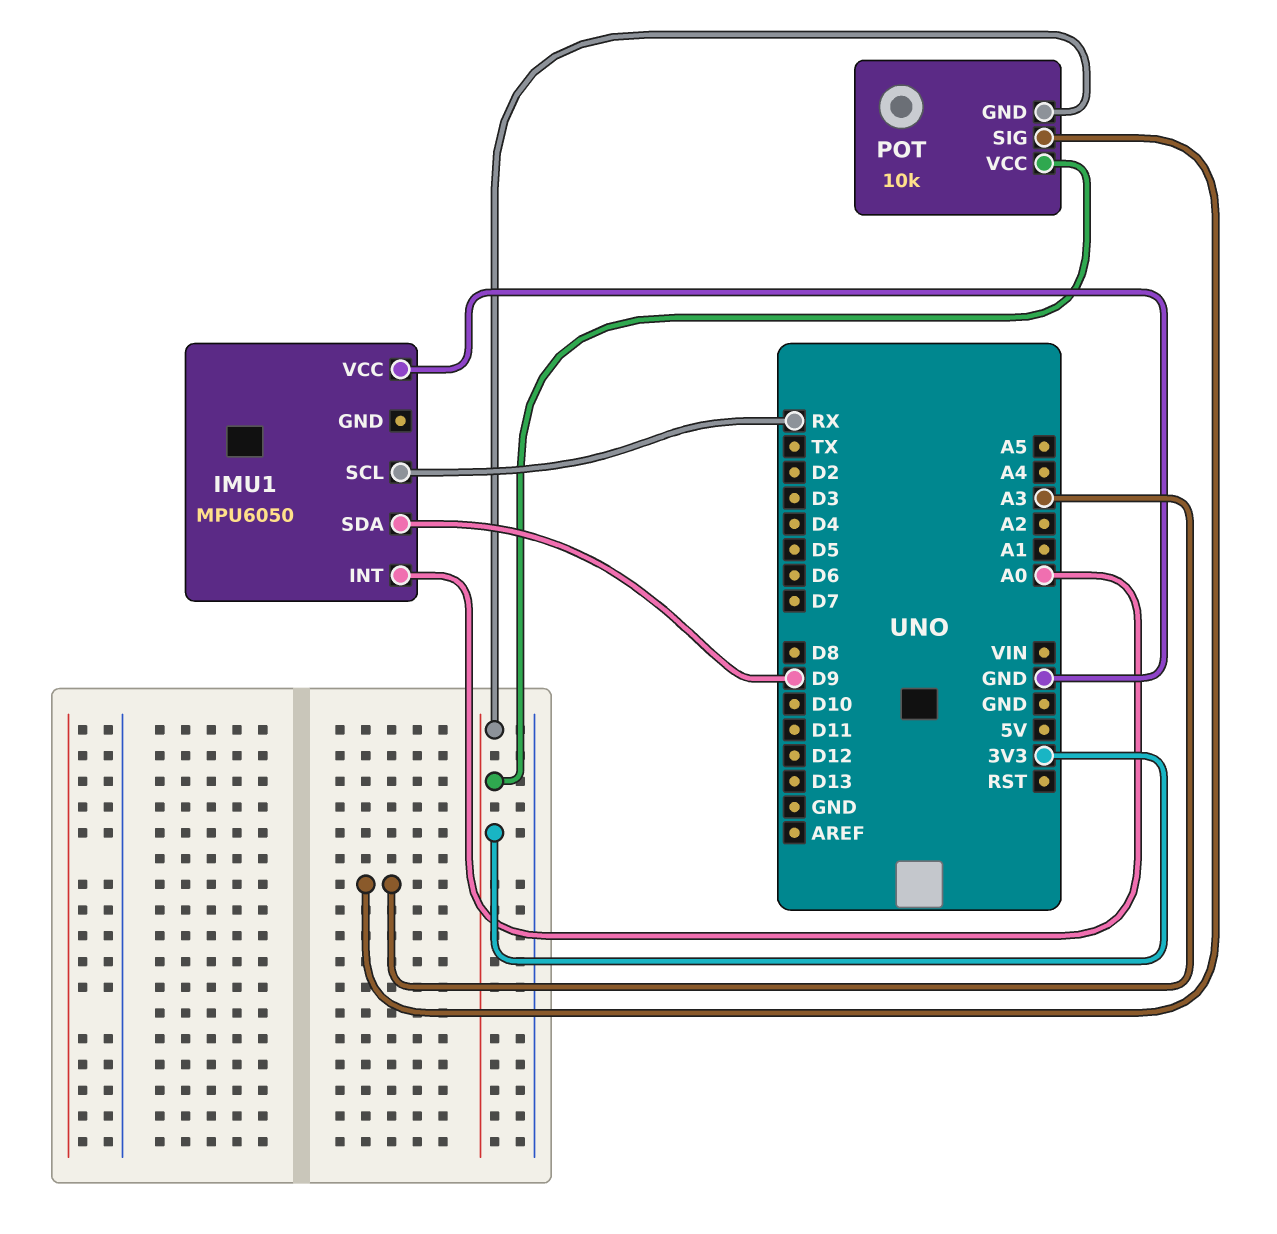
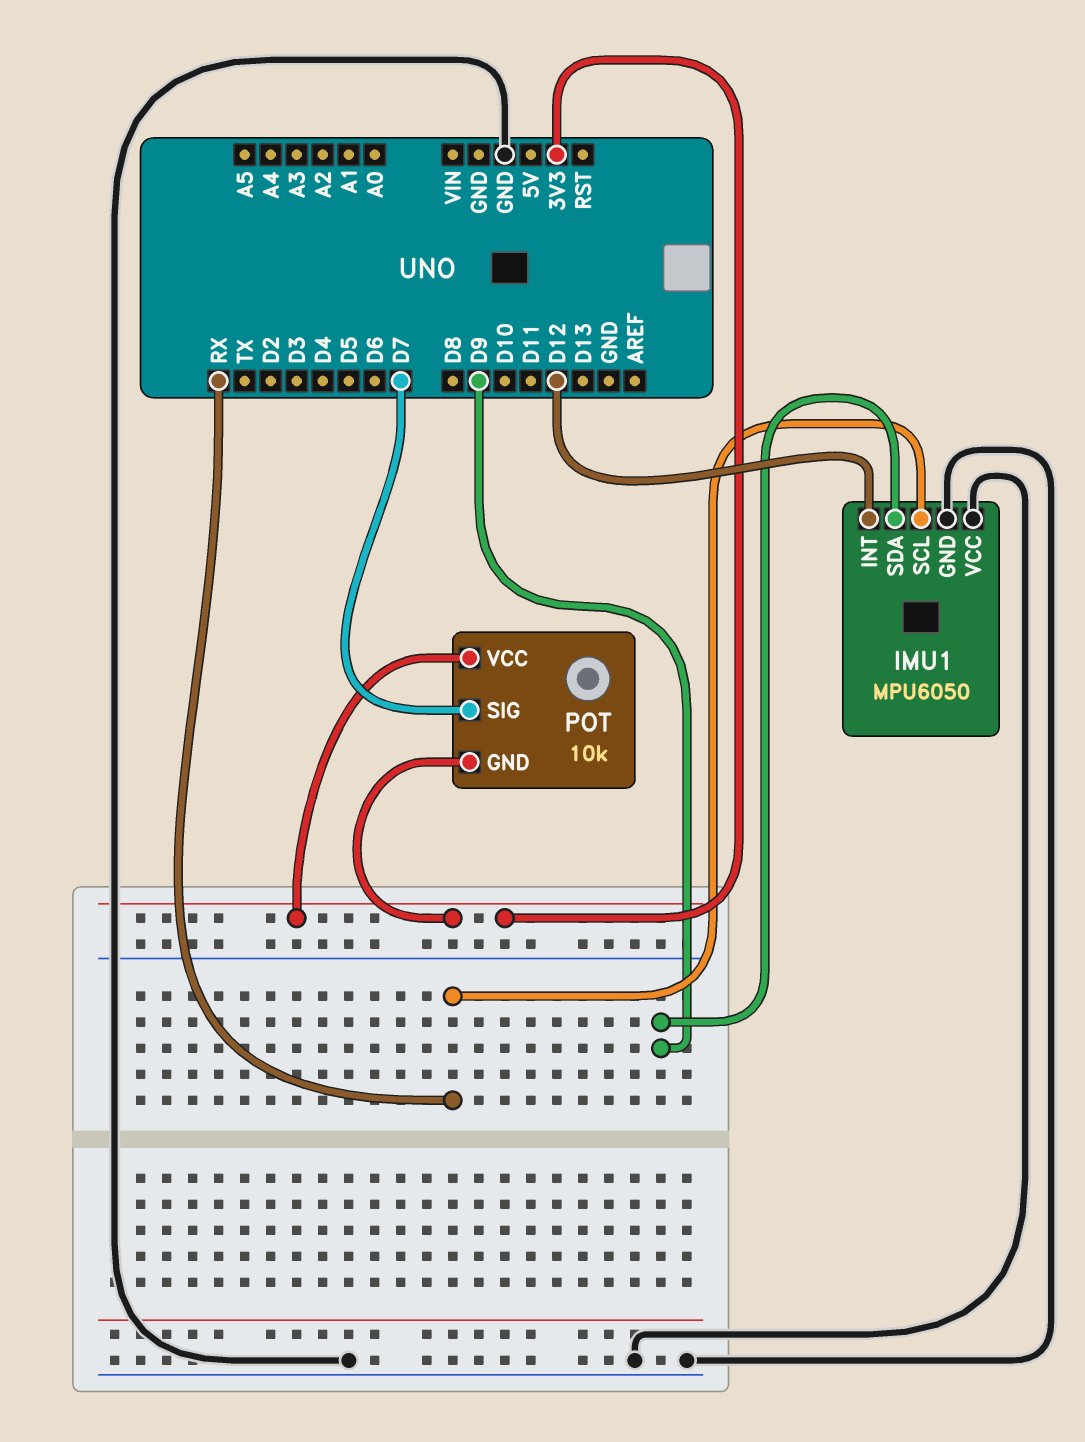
IMU1 pin GND: none -> GND
IMU1 pin INT: A0 -> D12
POT pin SIG: A3 -> D7

